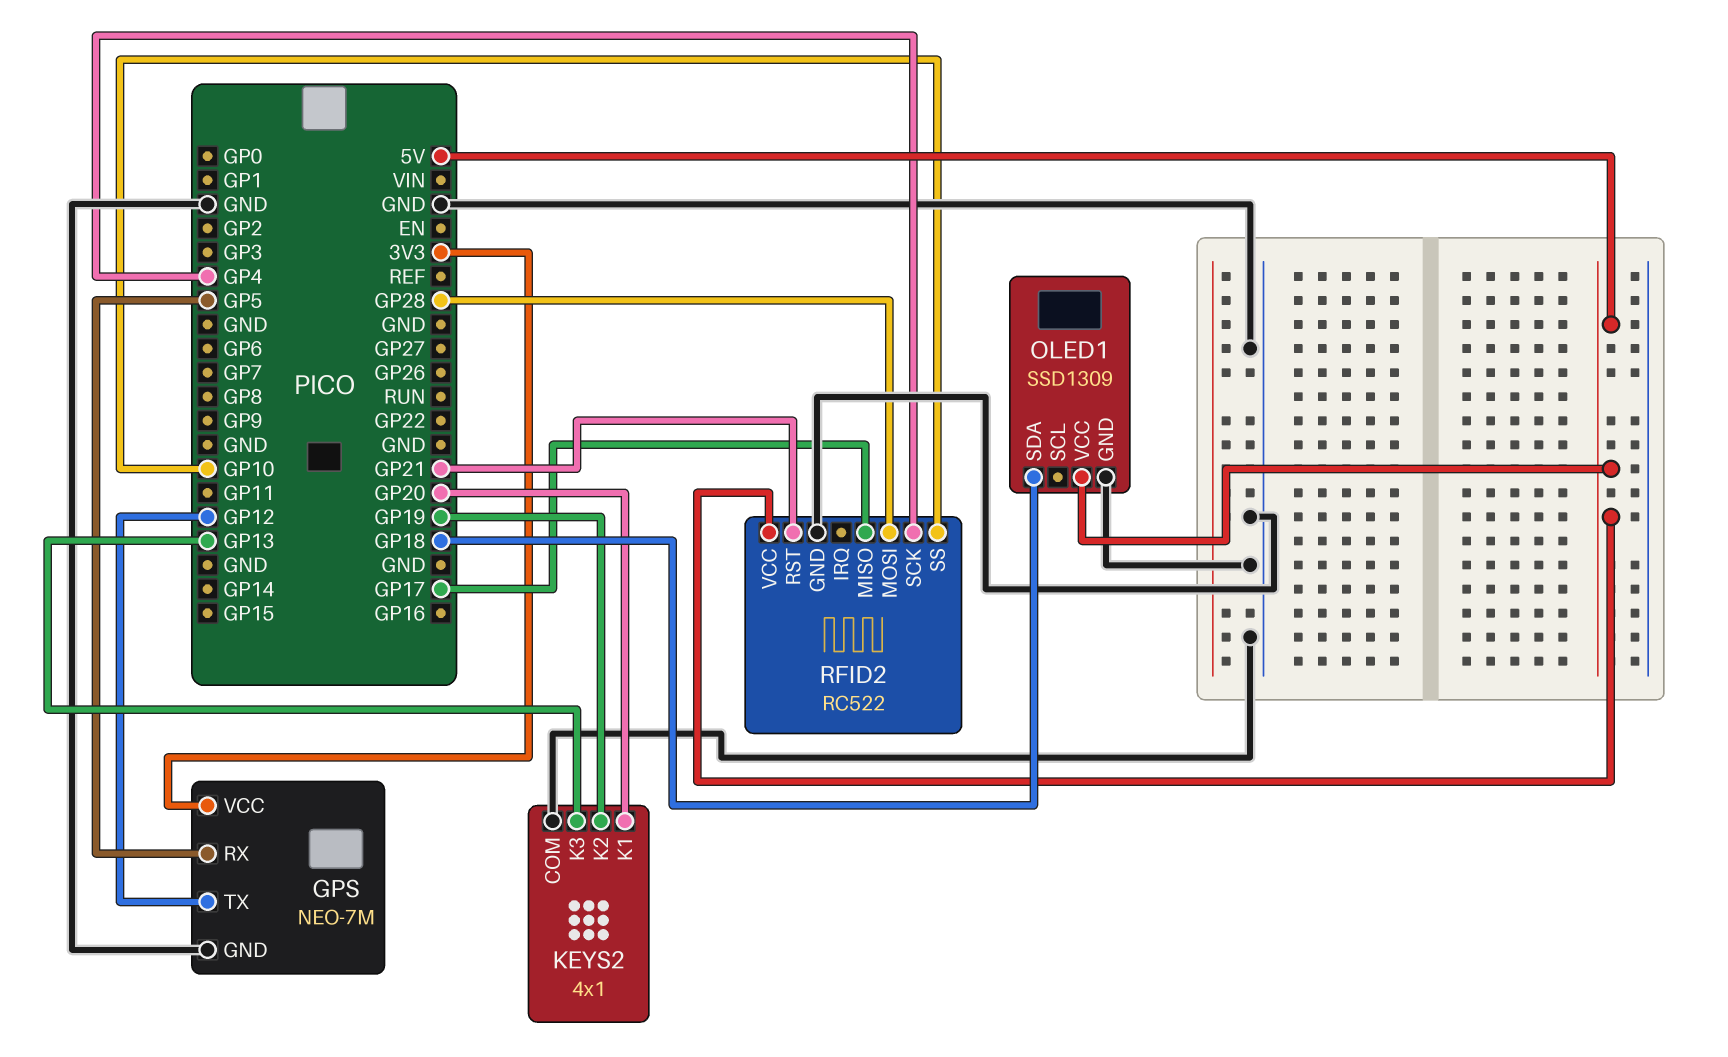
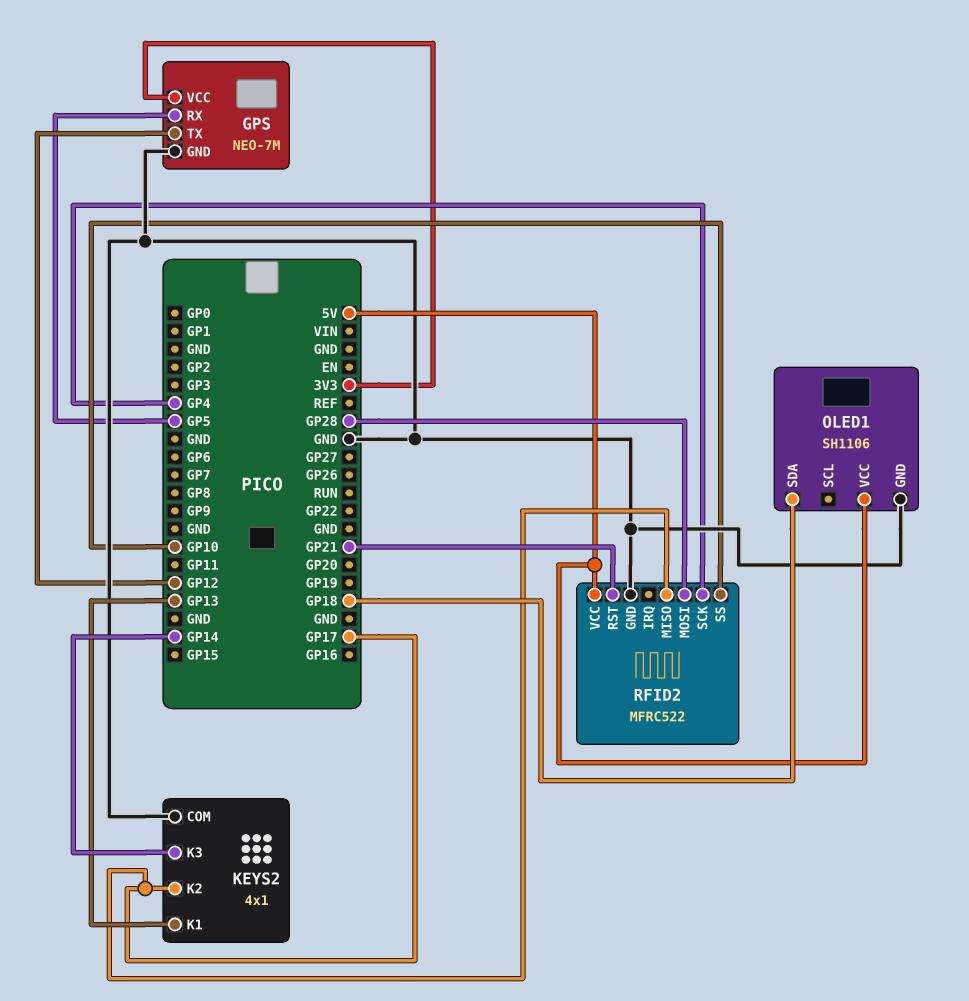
KEYS2 pin K1: GP20 -> GP13
KEYS2 pin K2: GP19 -> GP17
KEYS2 pin K3: GP13 -> GP14
OLED1: SSD1309 -> SH1106
RFID2: RC522 -> MFRC522

